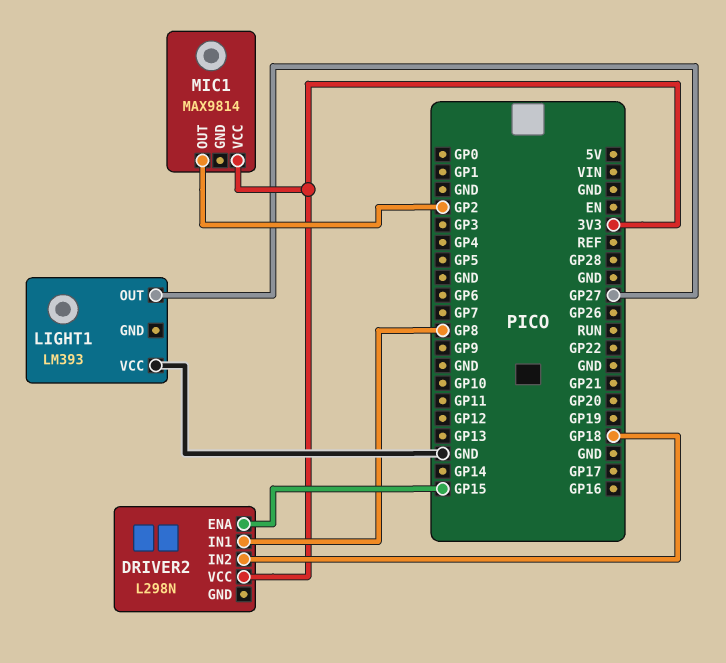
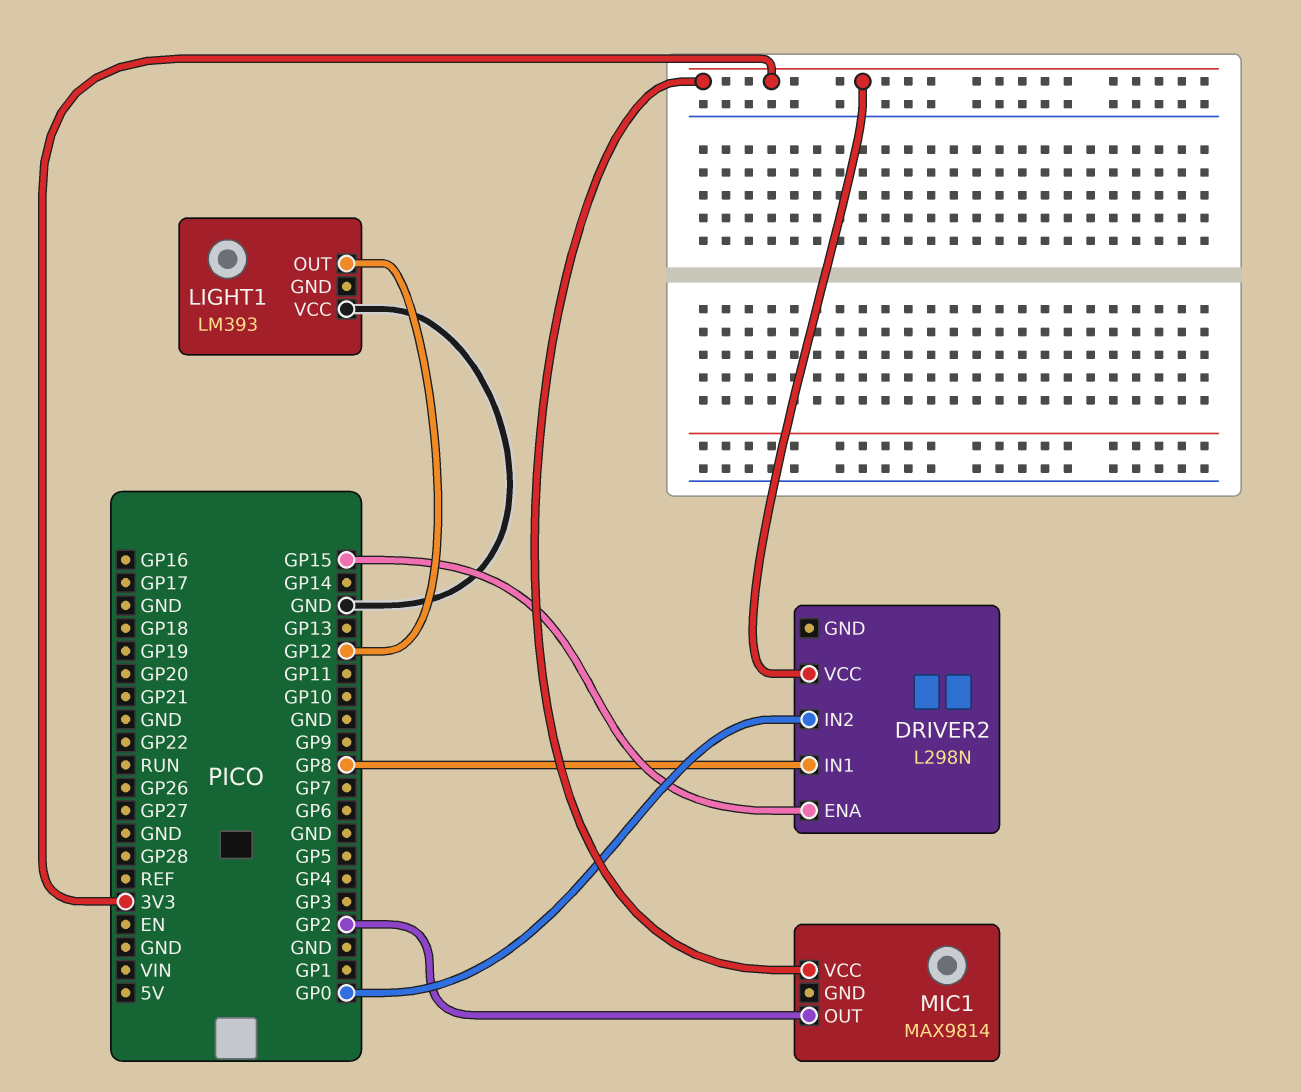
DRIVER2 pin IN2: GP18 -> GP0
LIGHT1 pin OUT: GP27 -> GP12

